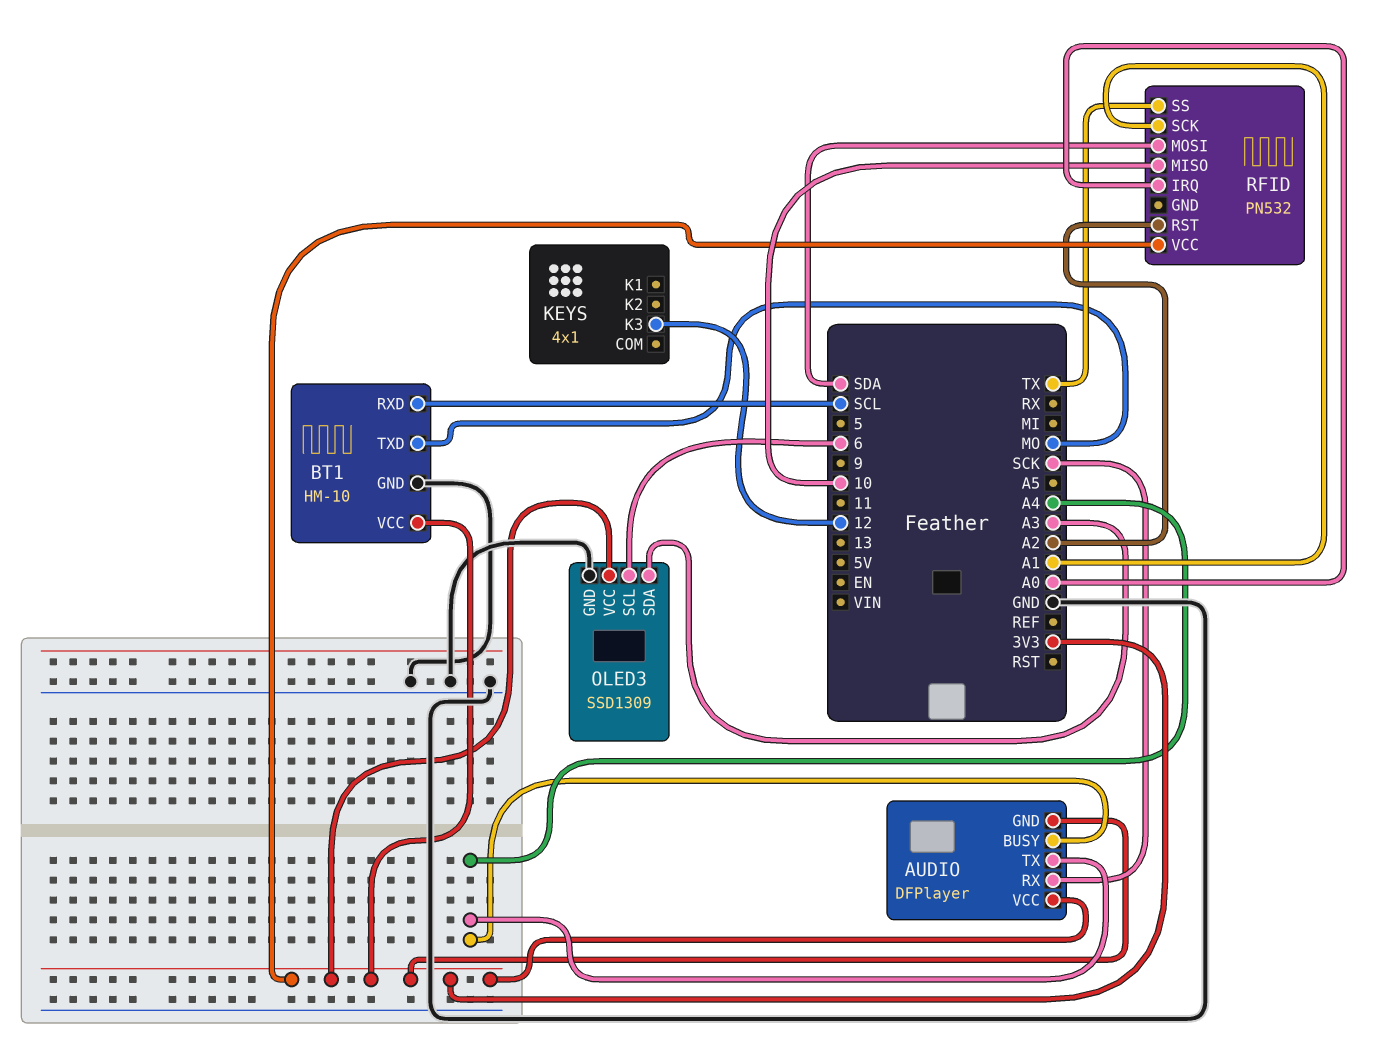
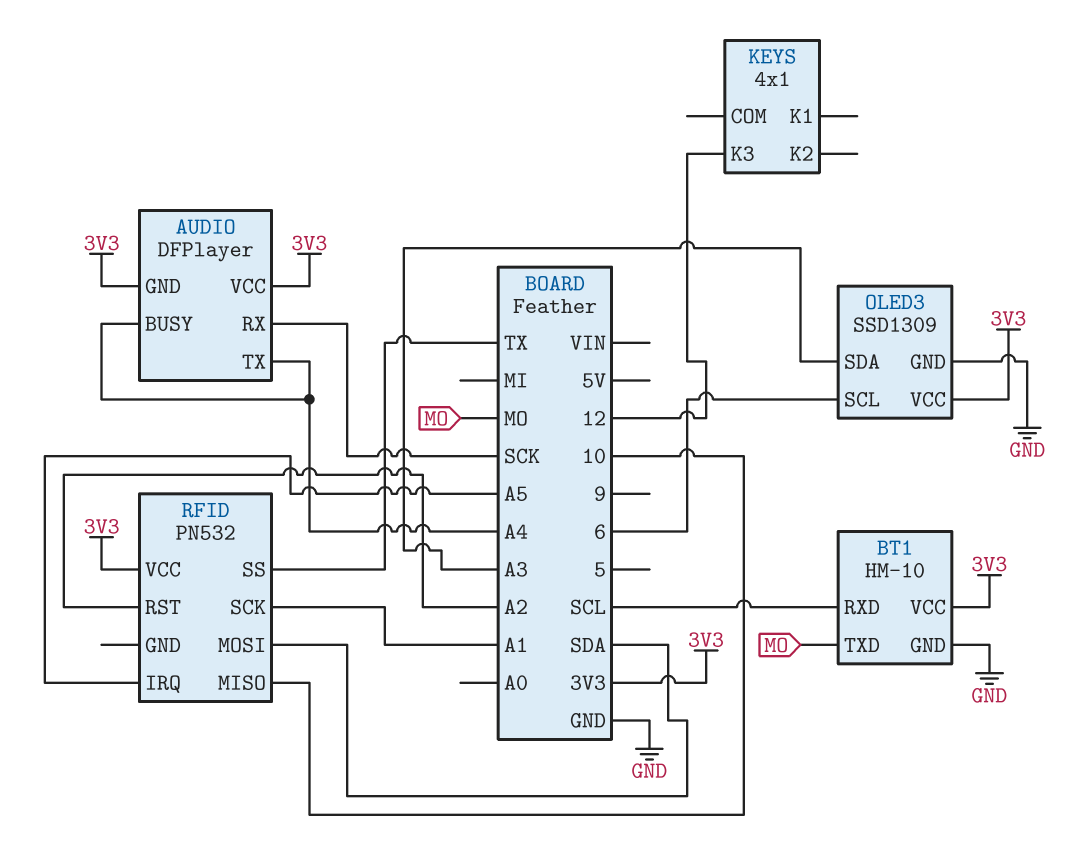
RFID pin IRQ: A0 -> A5

